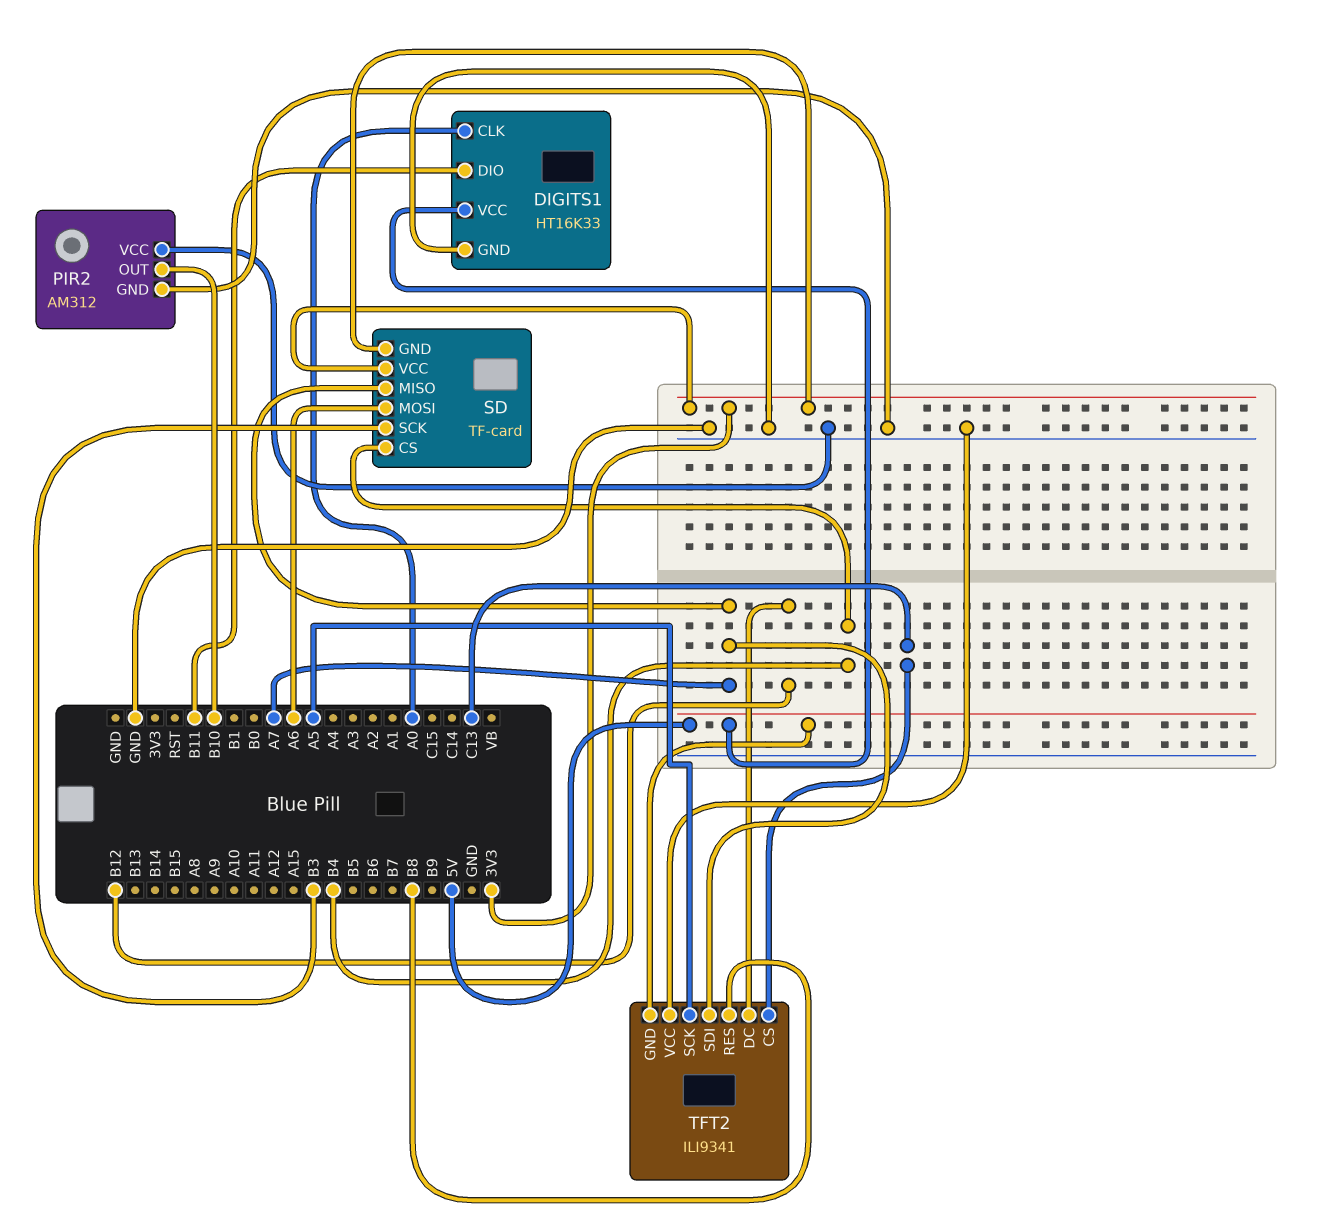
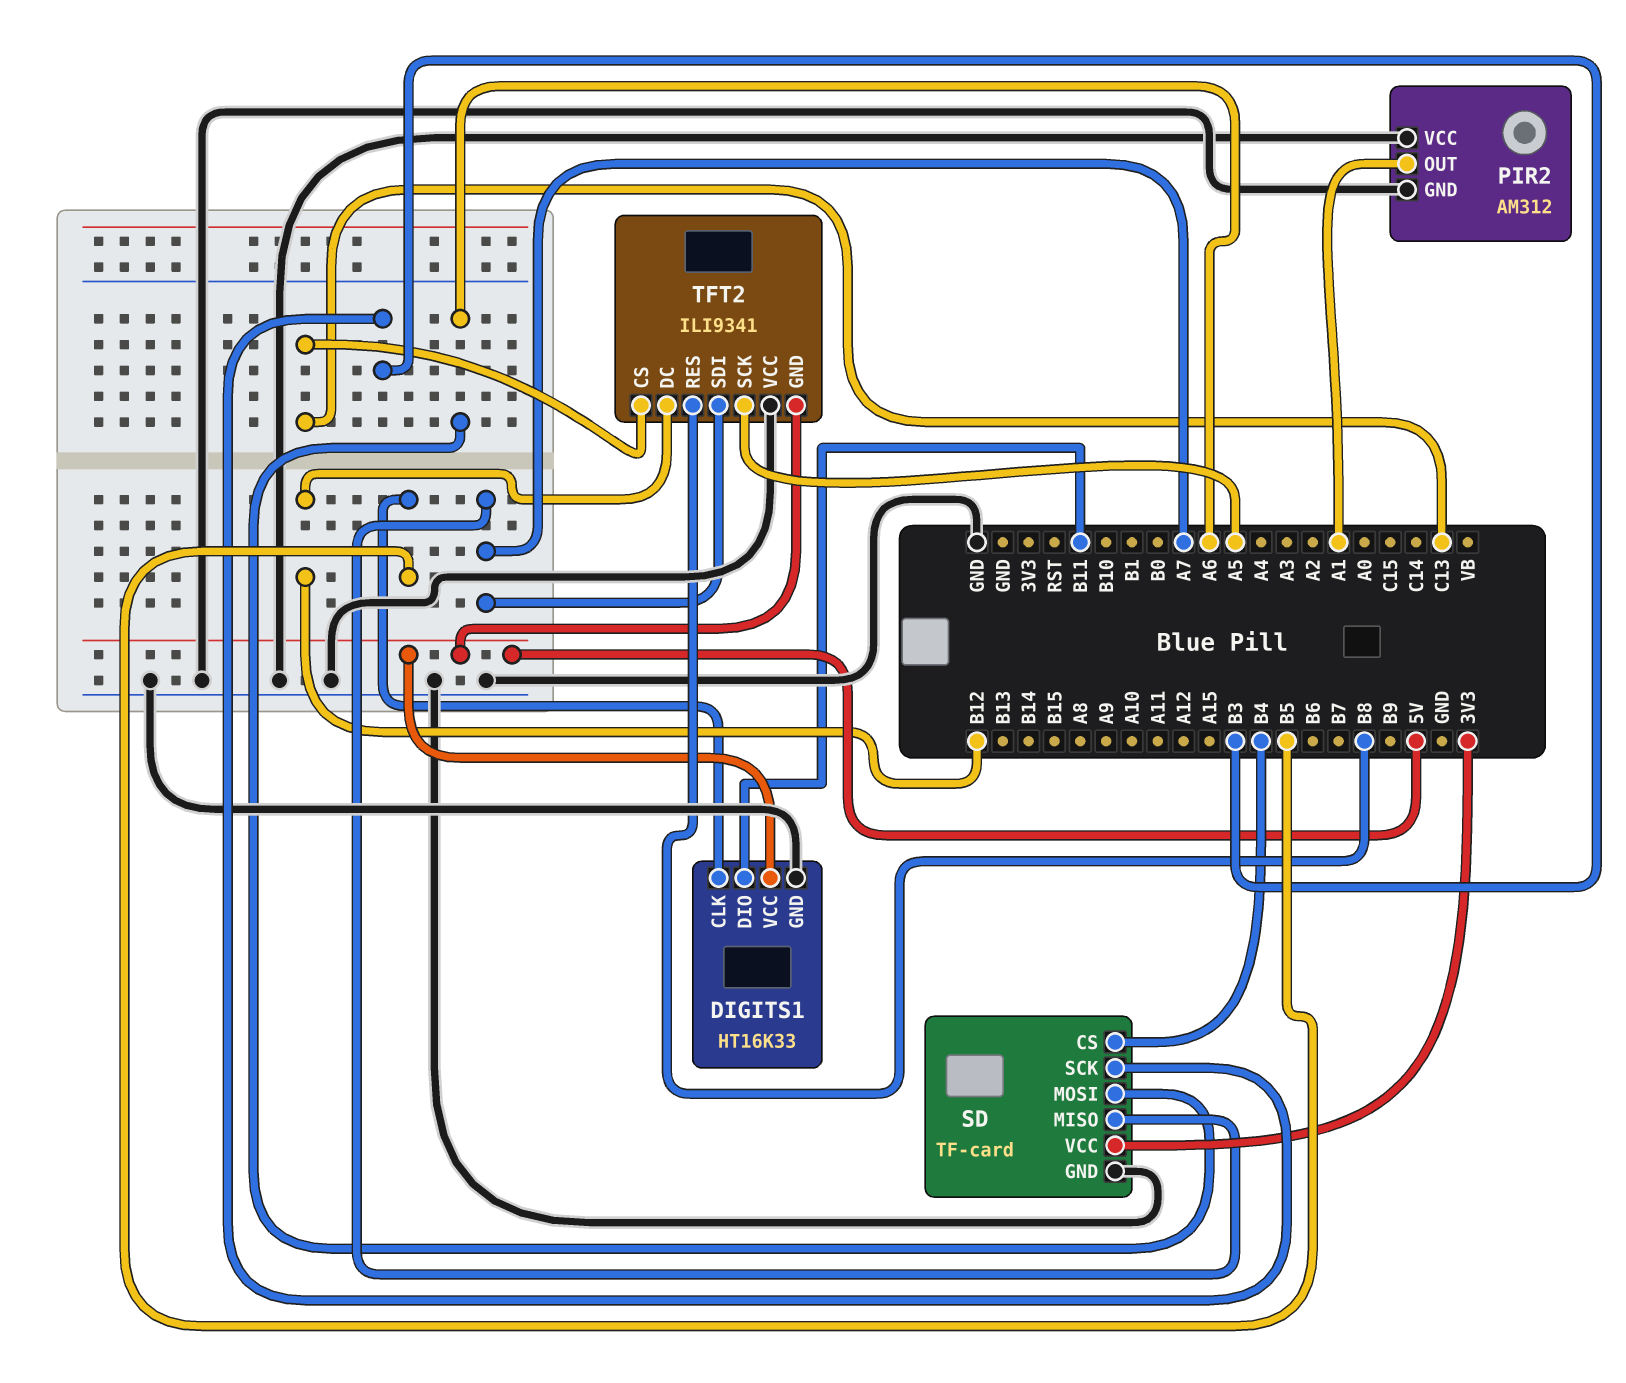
DIGITS1 pin CLK: A0 -> B5
PIR2 pin OUT: B10 -> A1
SD pin GND: 3V3 -> GND

